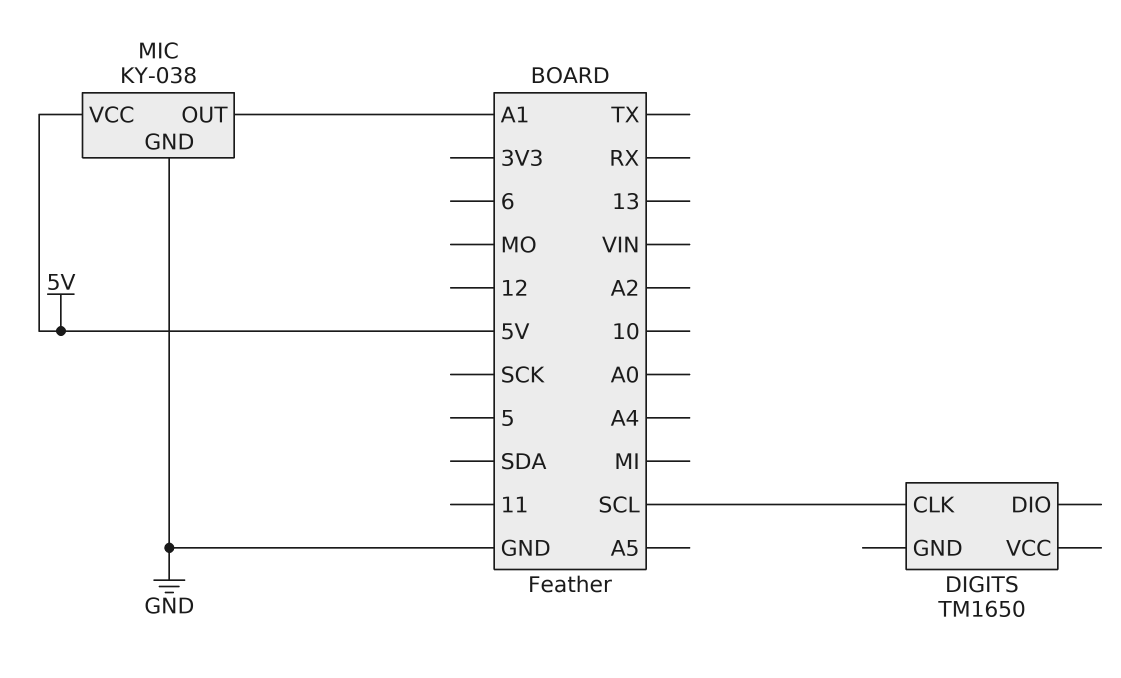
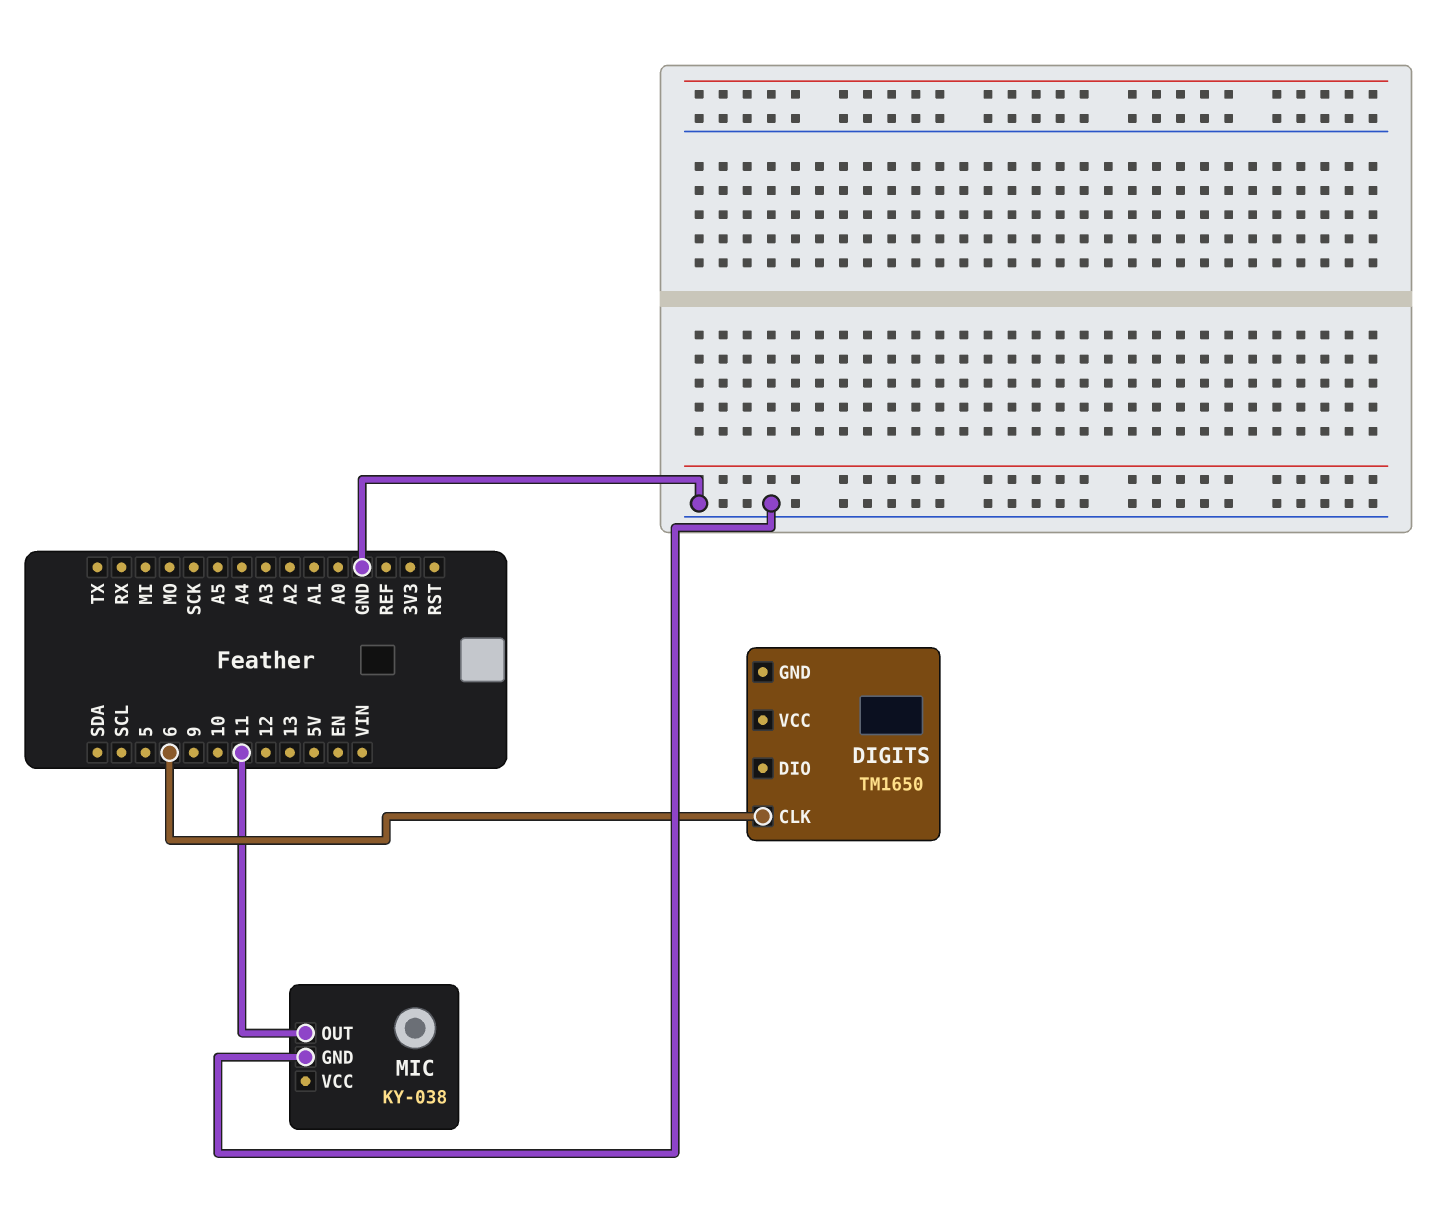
DIGITS pin CLK: SCL -> 6
MIC pin OUT: A1 -> 11
MIC pin VCC: 5V -> none

